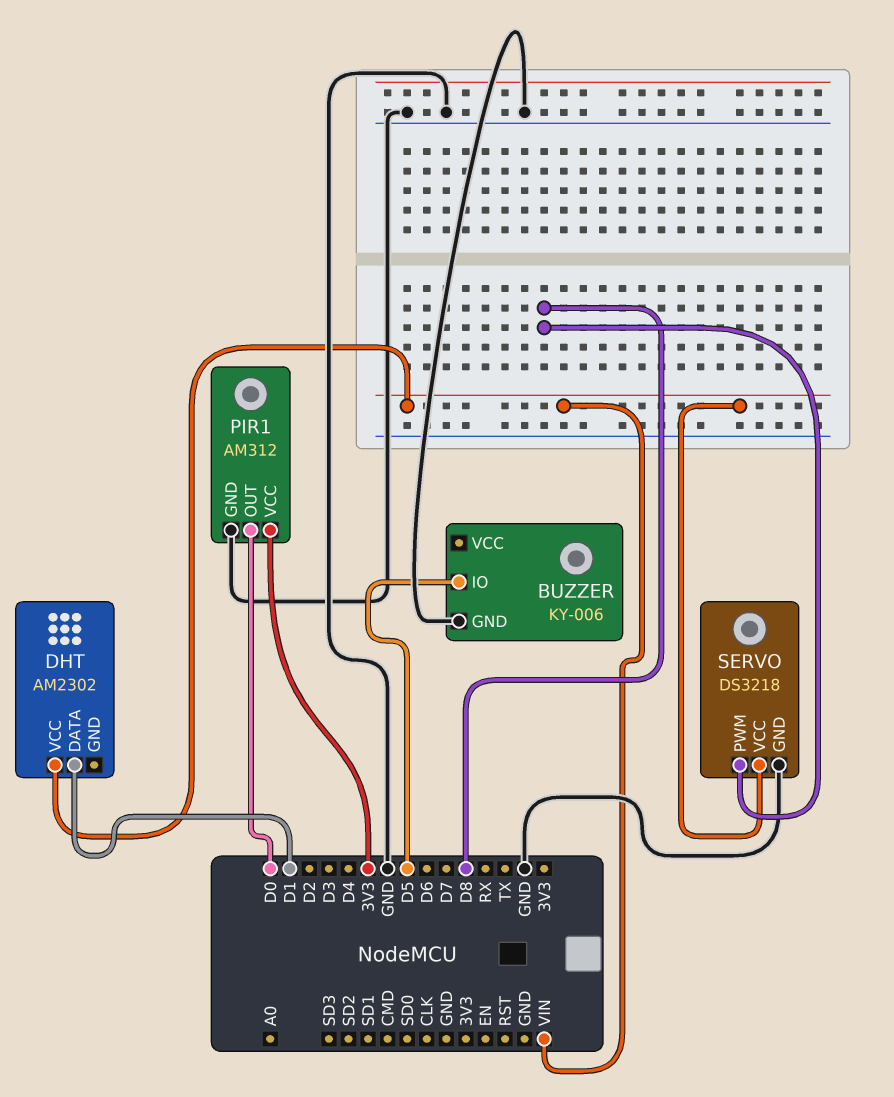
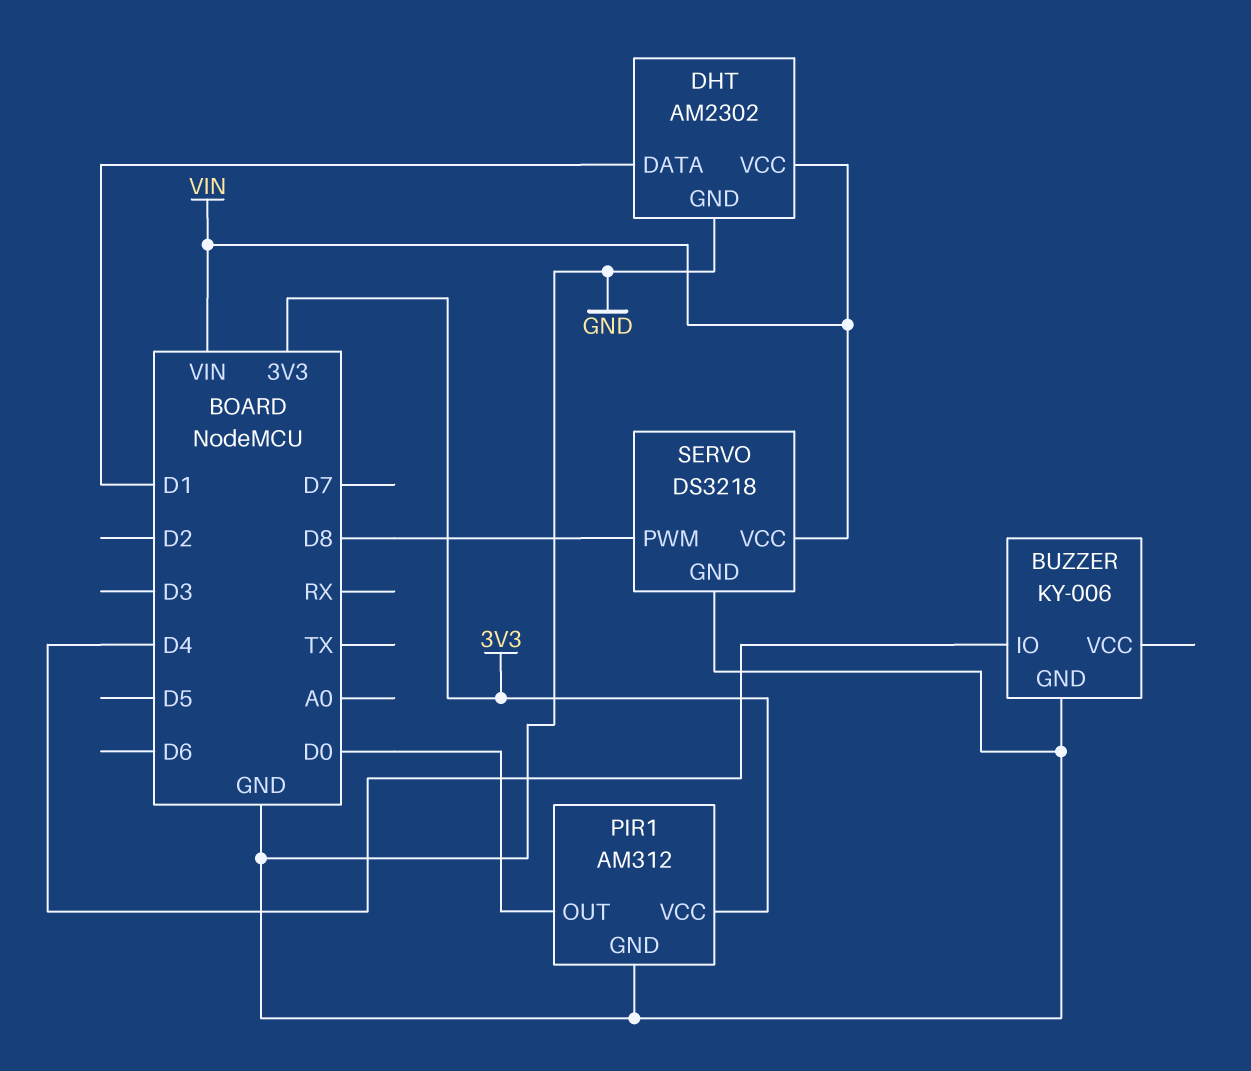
BUZZER pin IO: D5 -> D4
DHT pin GND: none -> GND

